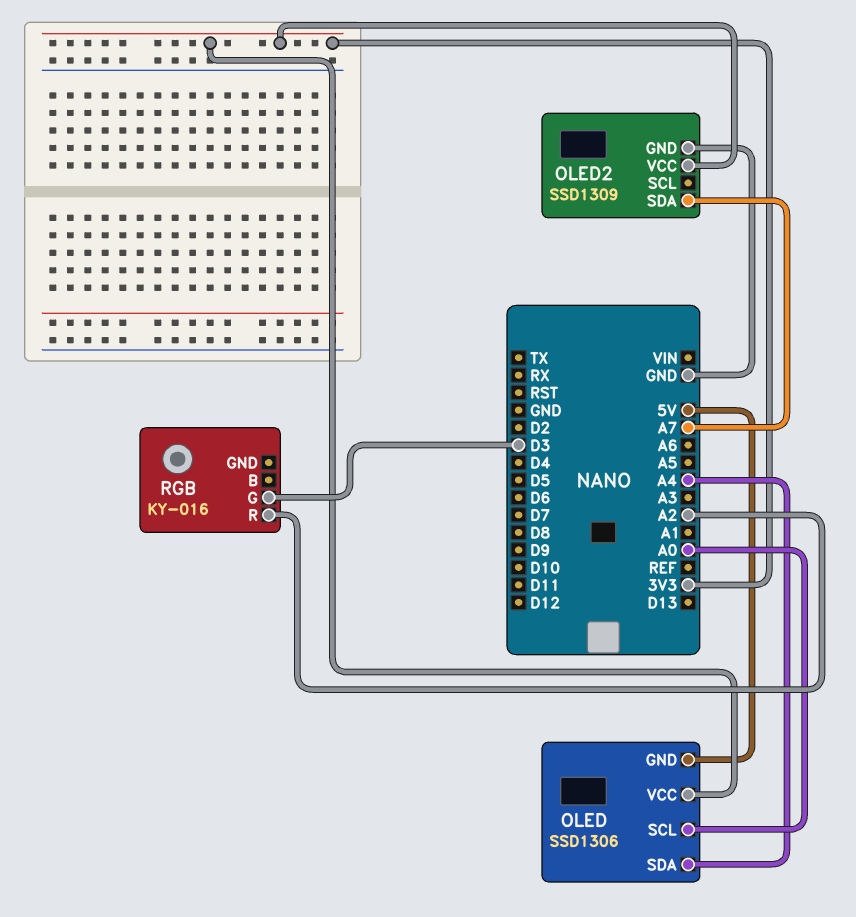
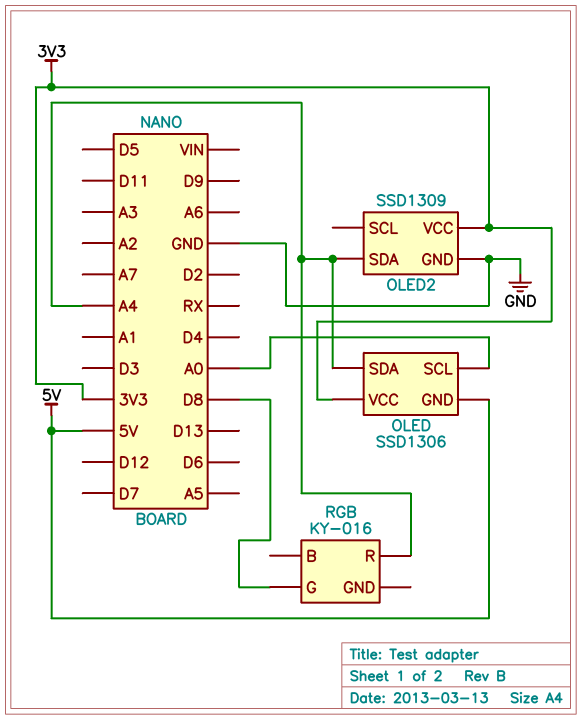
OLED2 pin SDA: A7 -> A4
RGB pin G: D3 -> D8
RGB pin R: A2 -> A4

